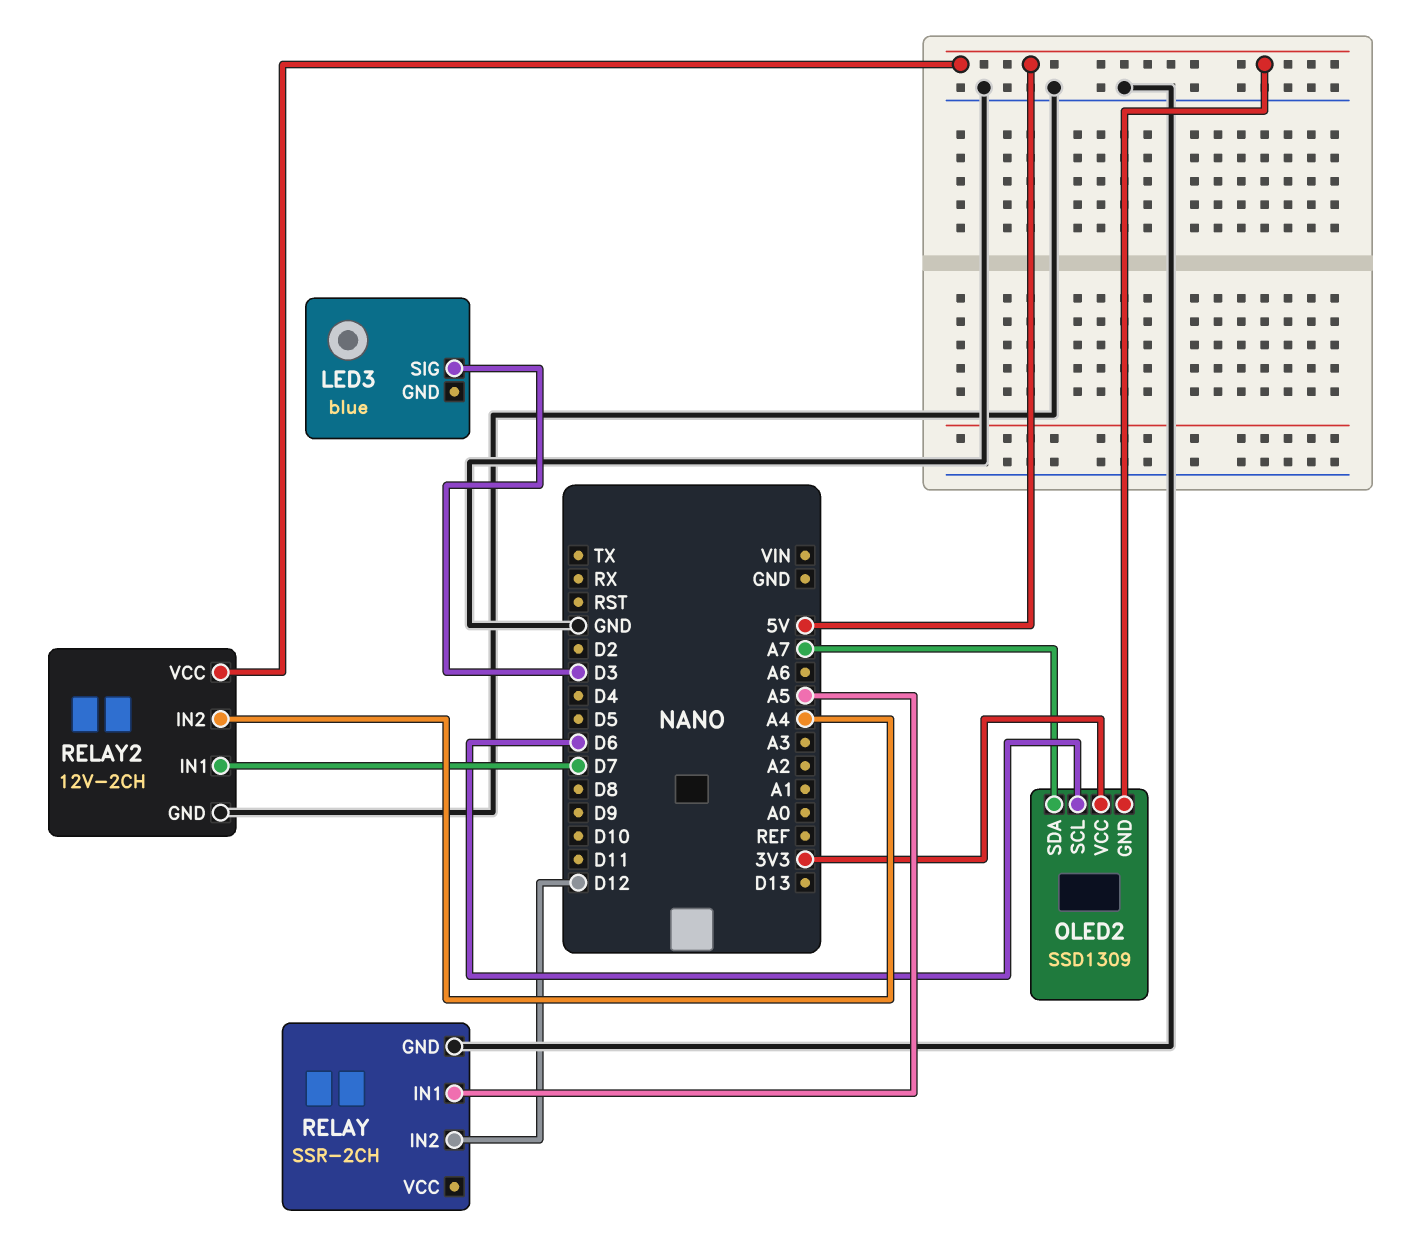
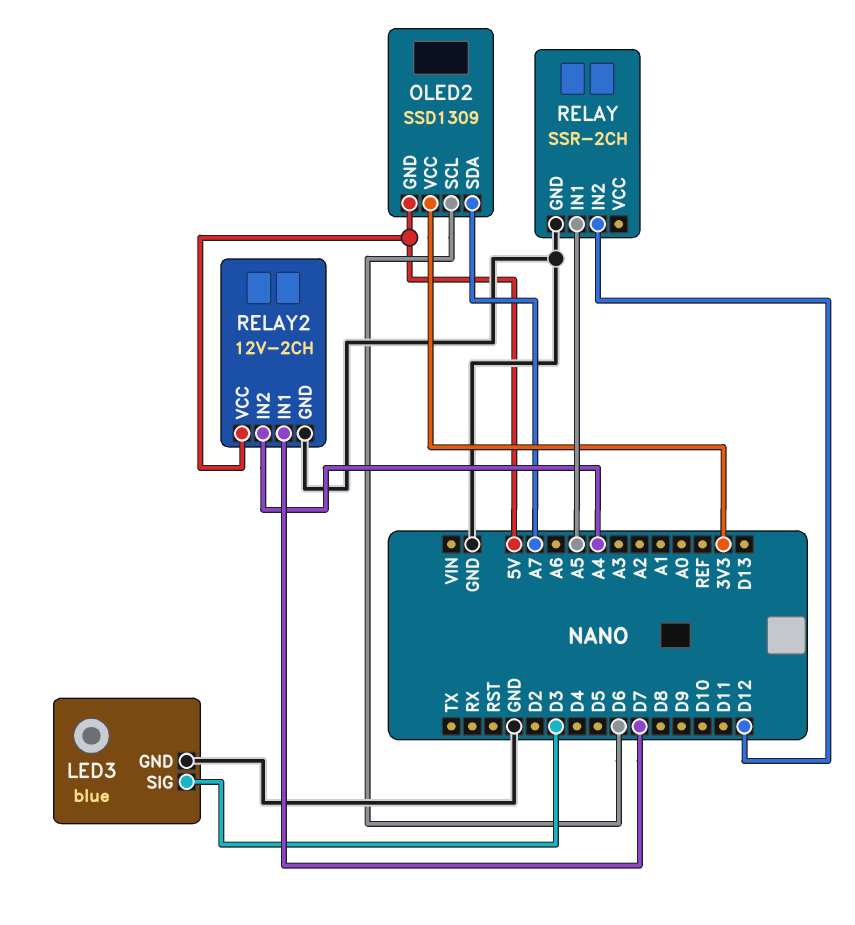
LED3 pin GND: none -> GND

